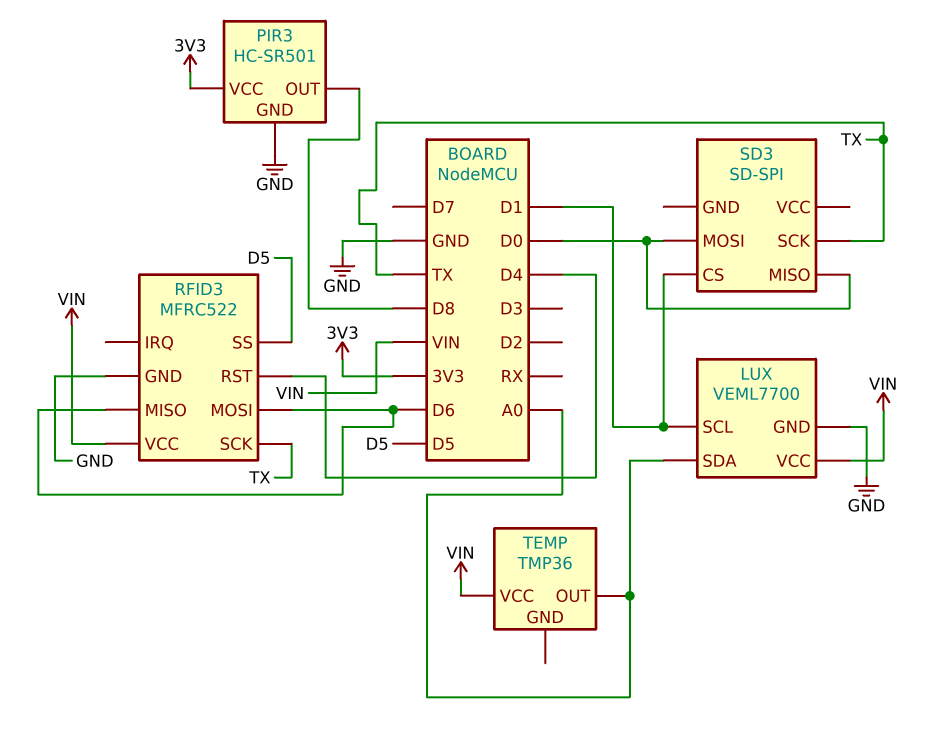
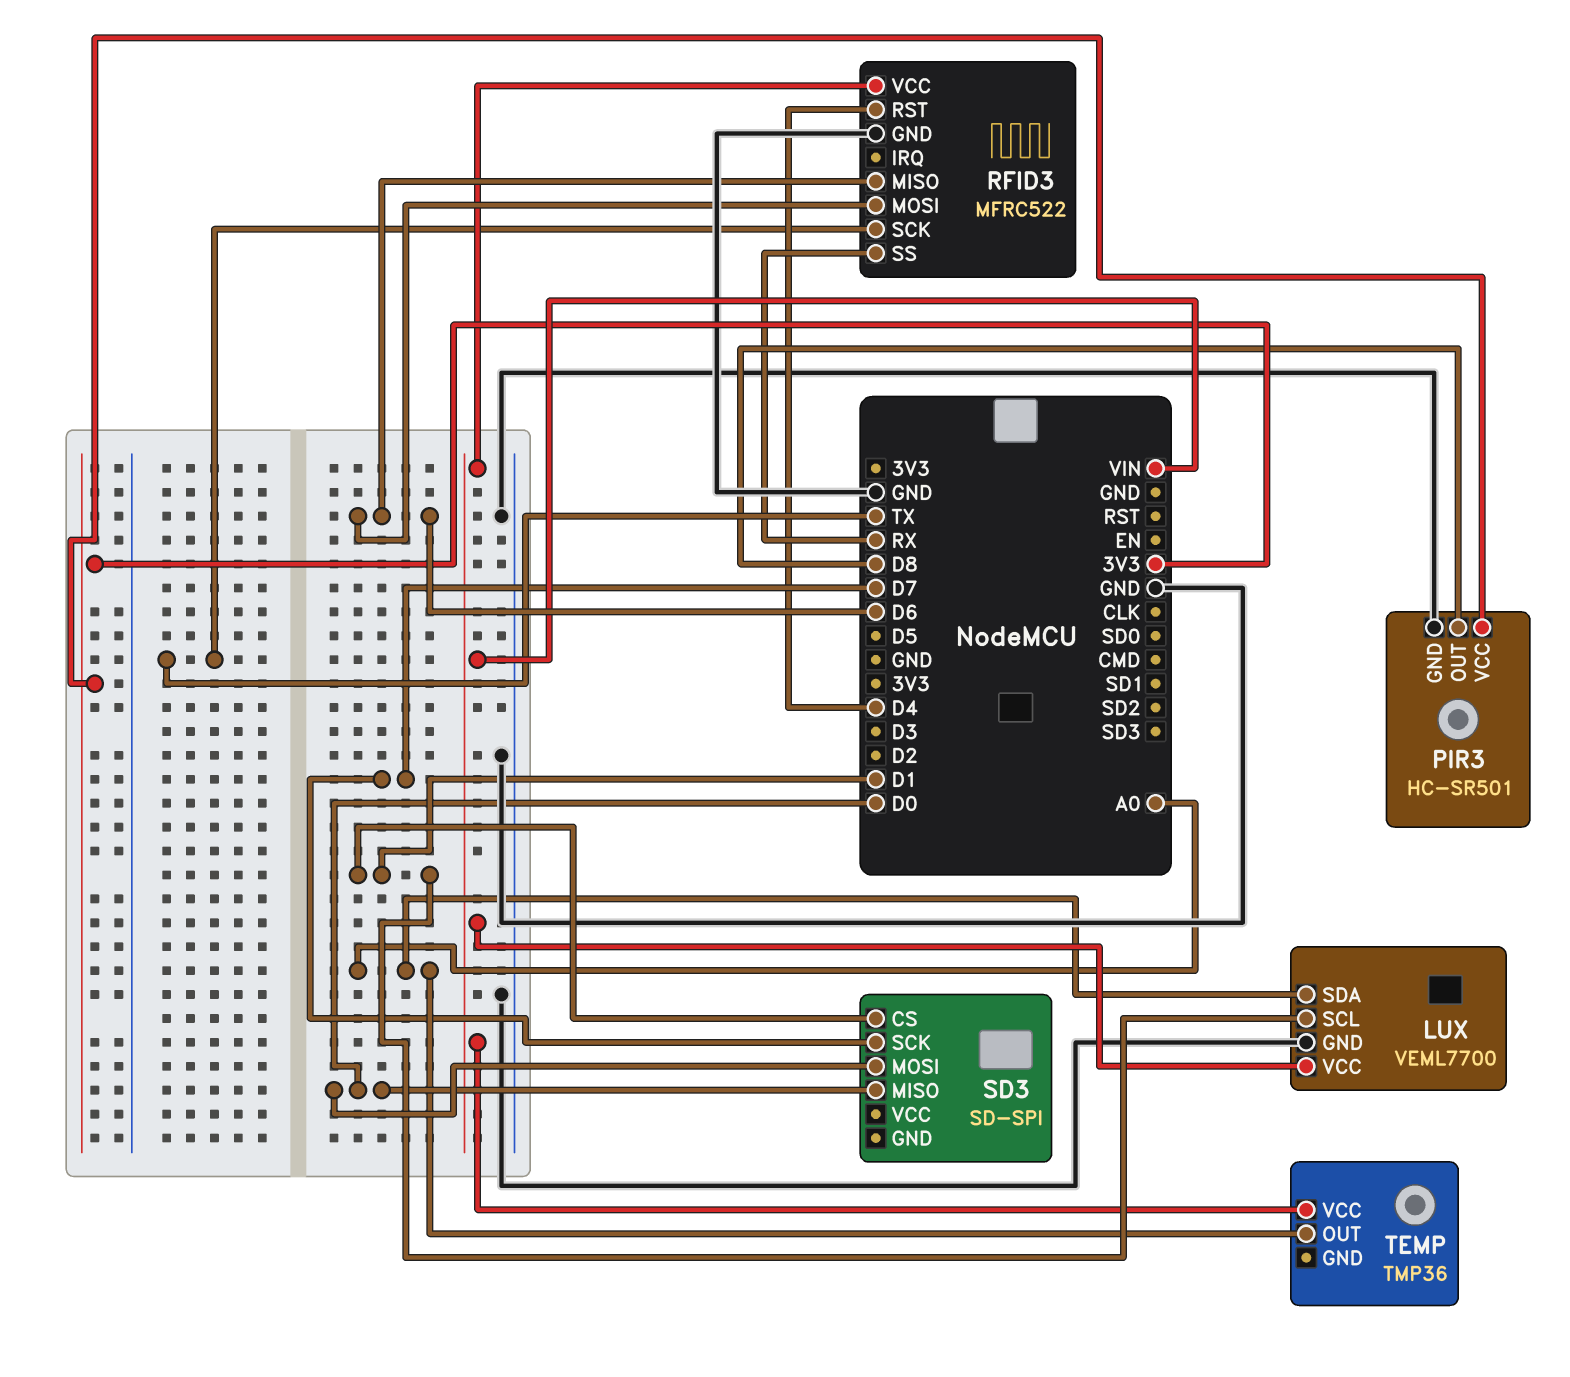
RFID3 pin SS: D5 -> RX
SD3 pin SCK: TX -> D7

